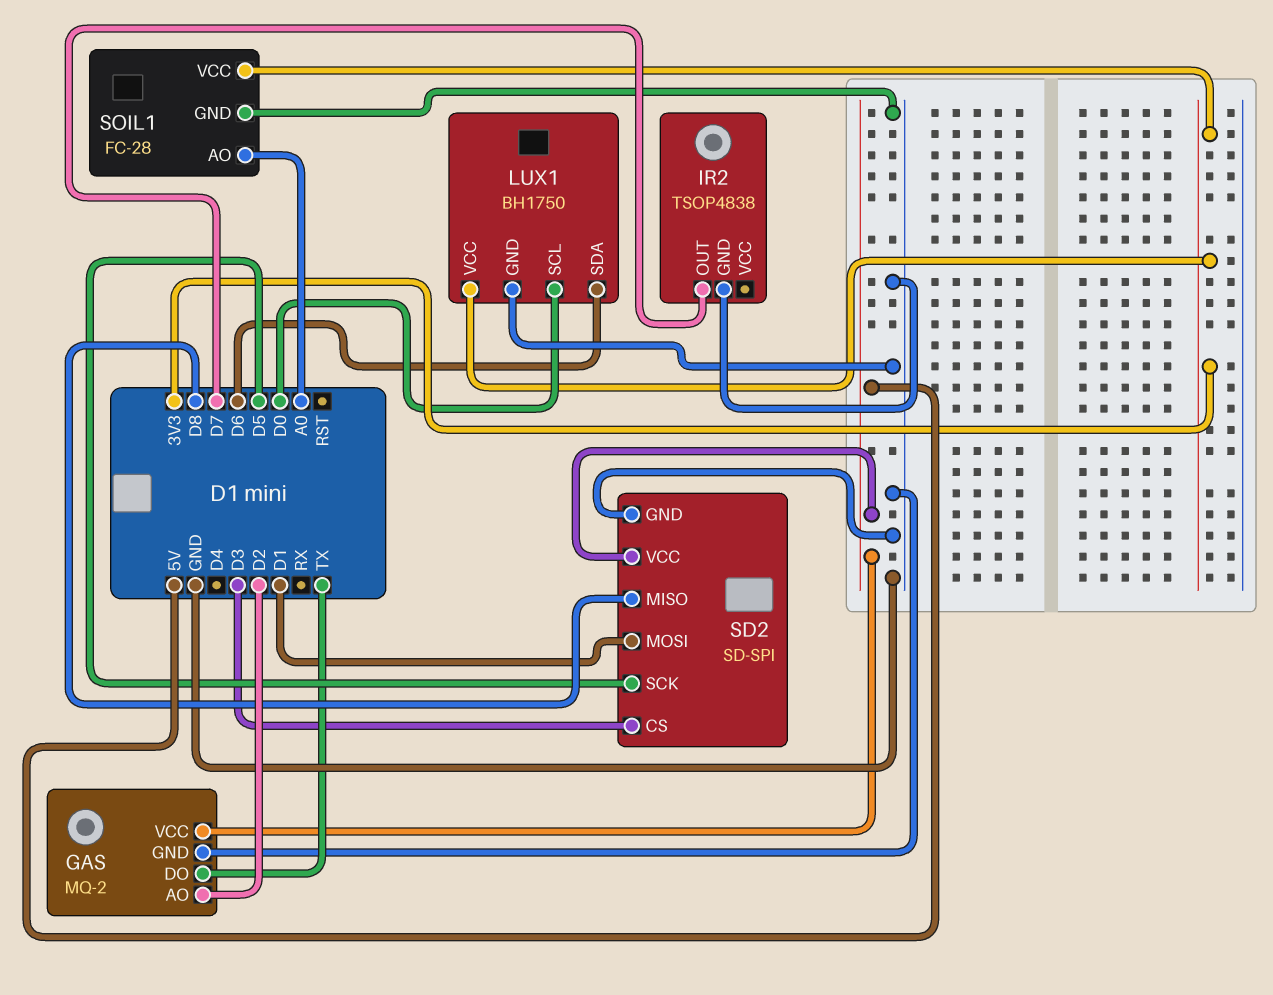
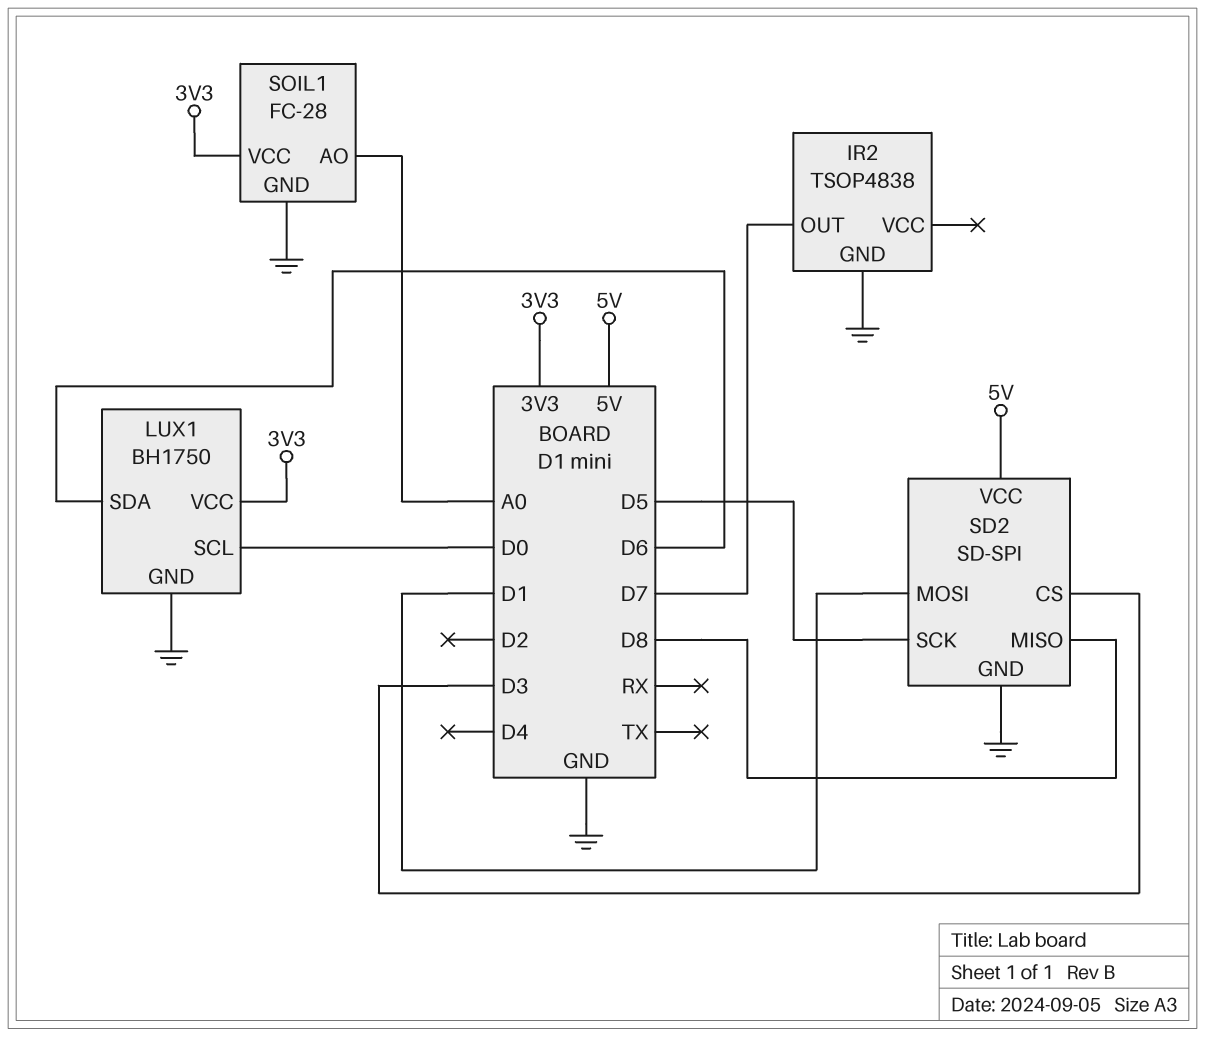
GAS: MQ-2 -> none
GAS pin AO: D2 -> none
GAS pin DO: TX -> none
GAS pin GND: GND -> none
GAS pin VCC: 5V -> none

